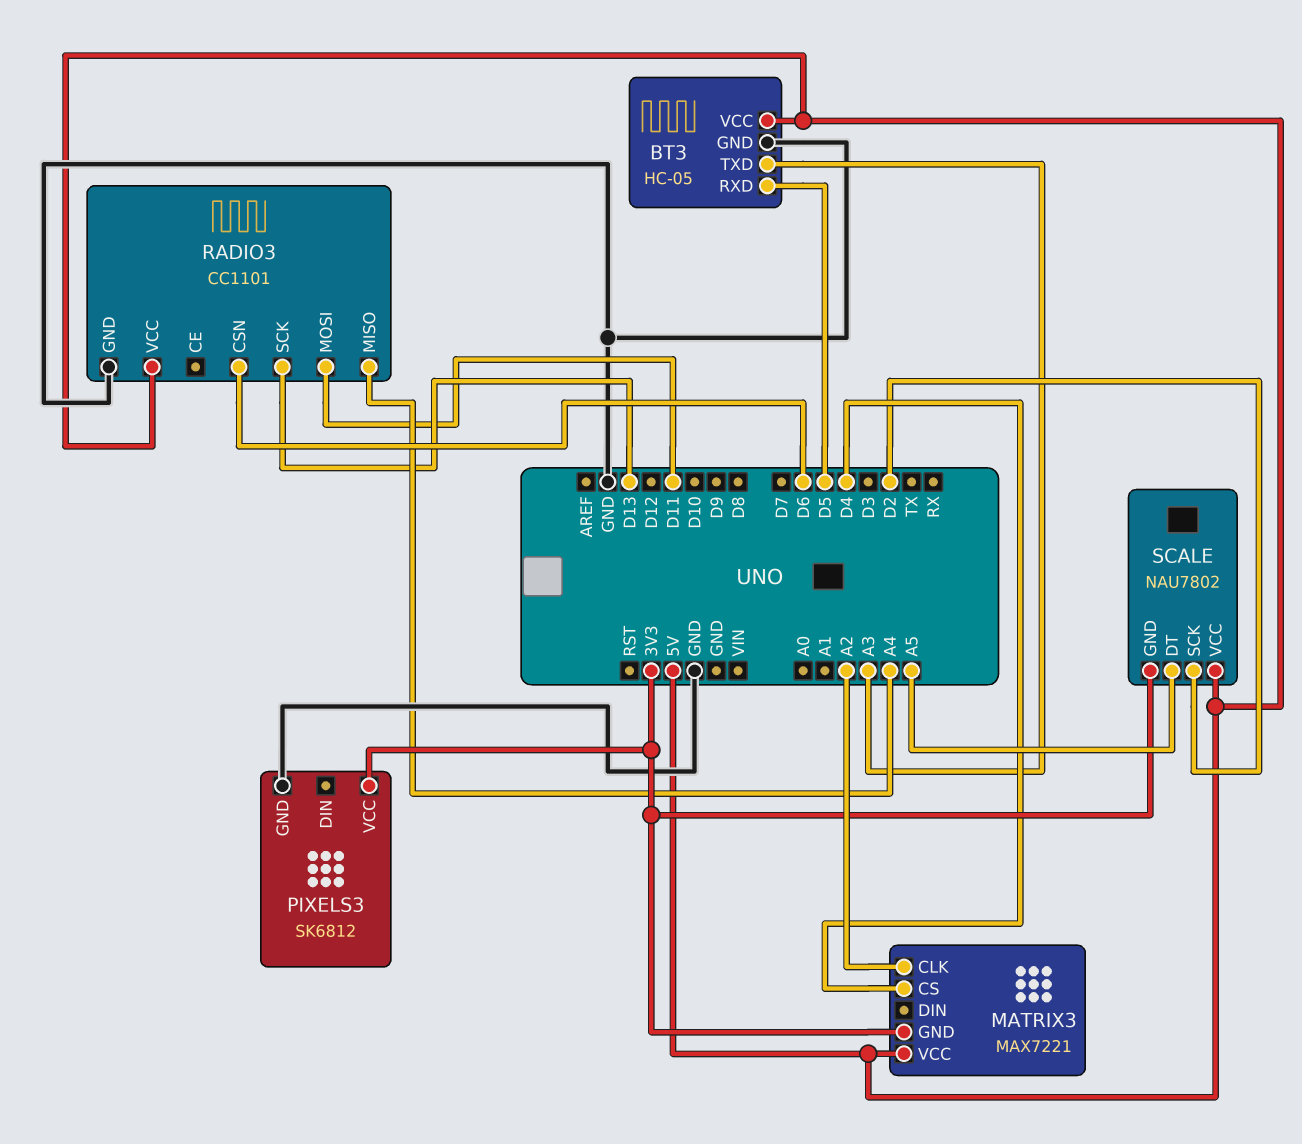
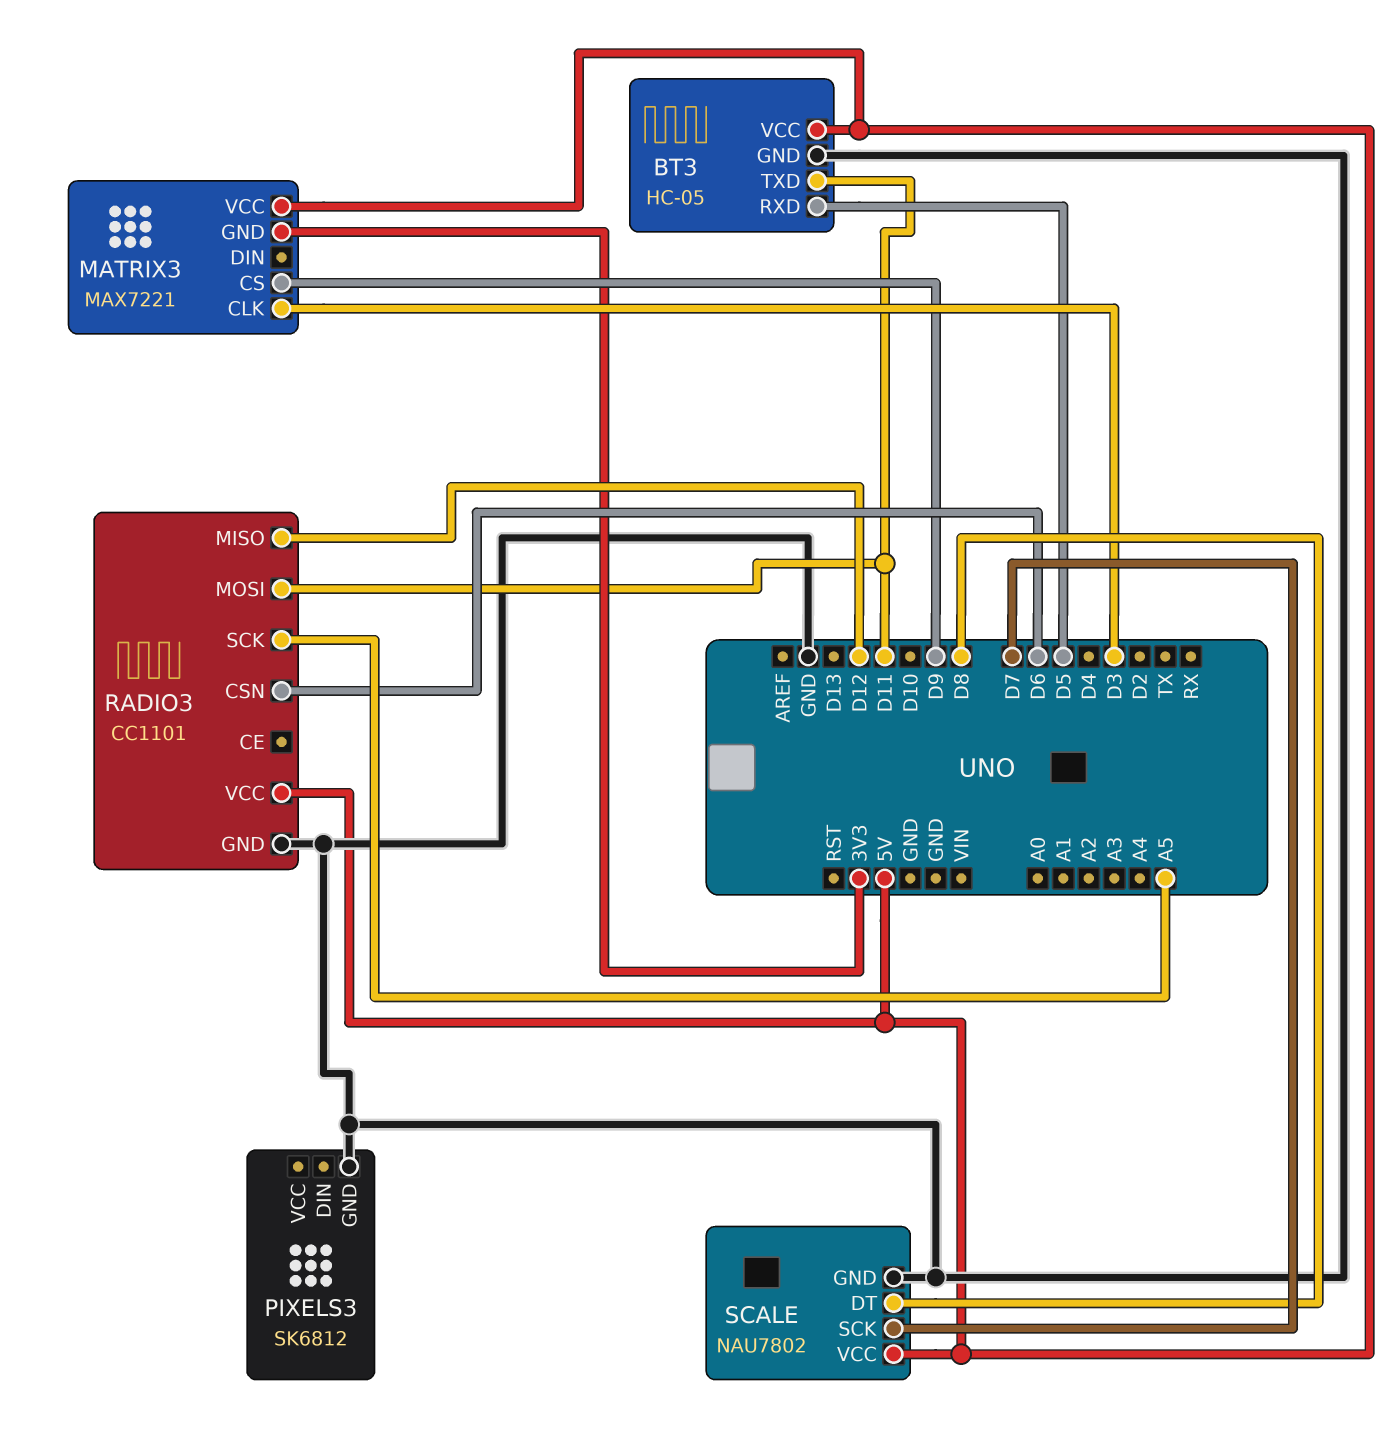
BT3 pin TXD: A3 -> D11
MATRIX3 pin CLK: A2 -> D3
MATRIX3 pin CS: D4 -> D9
PIXELS3 pin VCC: 3V3 -> none
RADIO3 pin MISO: A4 -> D12
RADIO3 pin SCK: D13 -> A5
SCALE pin DT: A5 -> D8
SCALE pin GND: 3V3 -> GND
SCALE pin SCK: D2 -> D7

